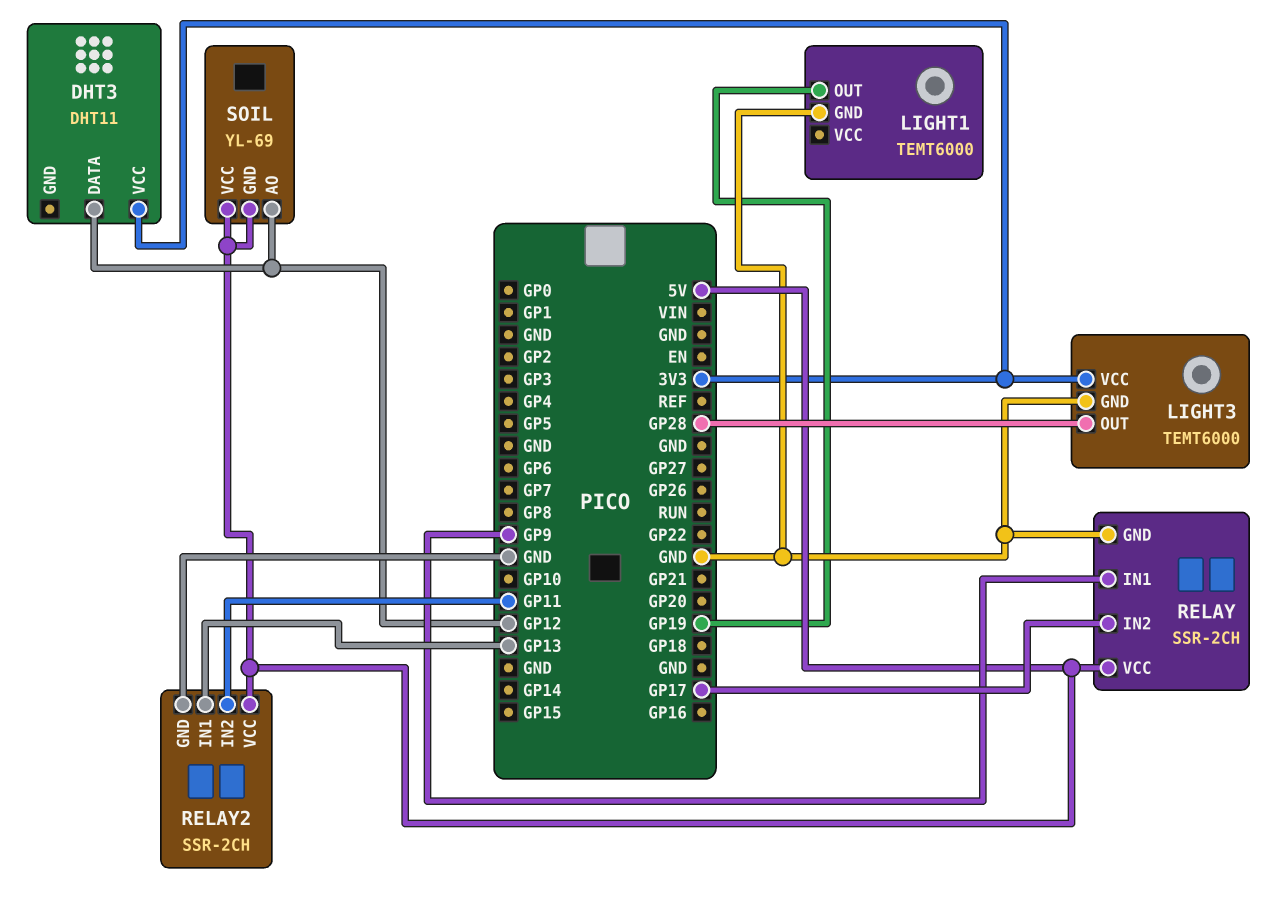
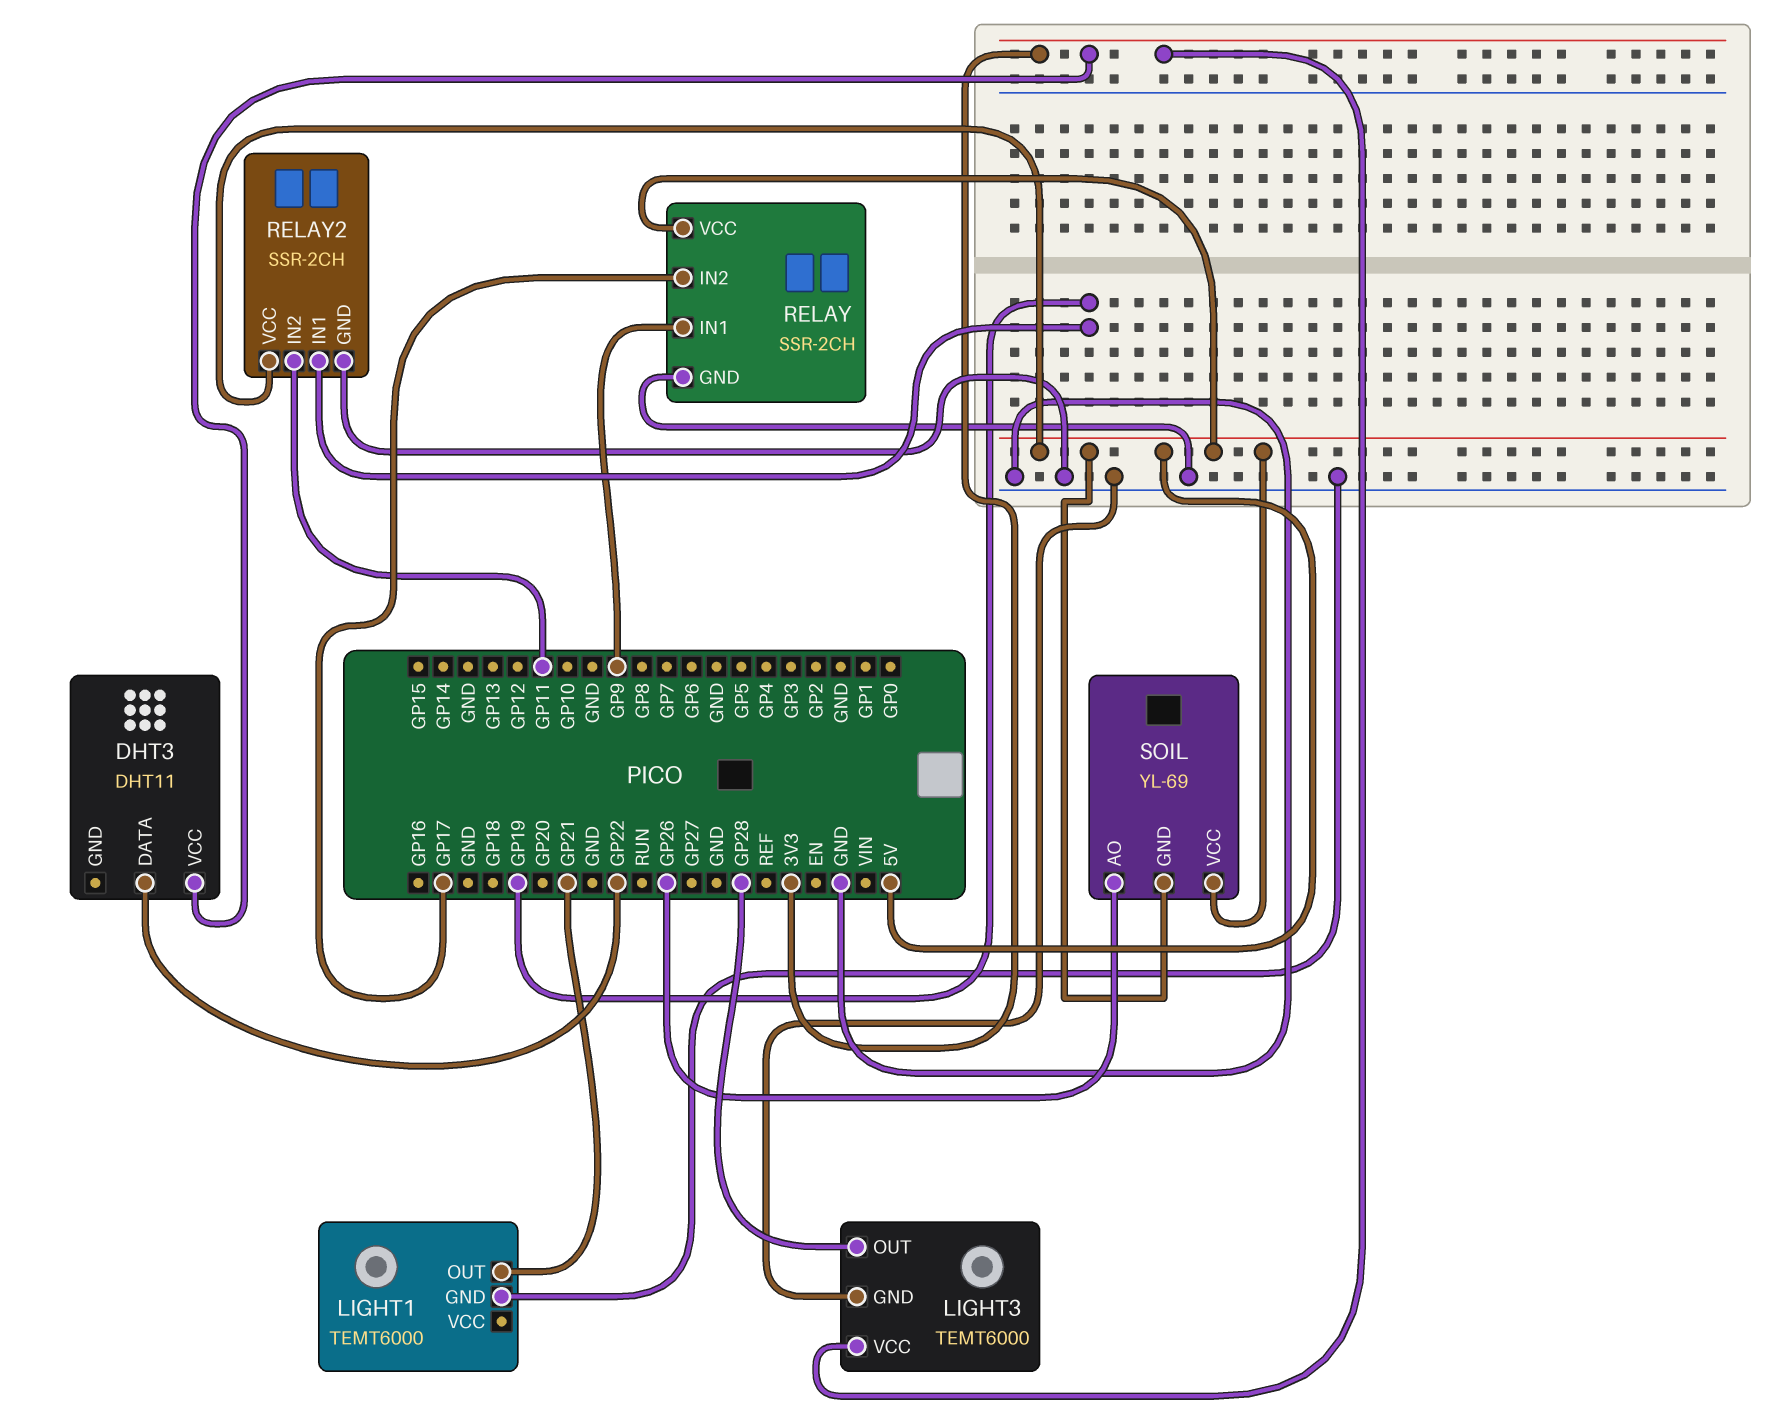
DHT3 pin DATA: GP12 -> GP22
LIGHT1 pin OUT: GP19 -> GP21
RELAY2 pin IN1: GP13 -> GP19
SOIL pin AO: GP12 -> GP26

